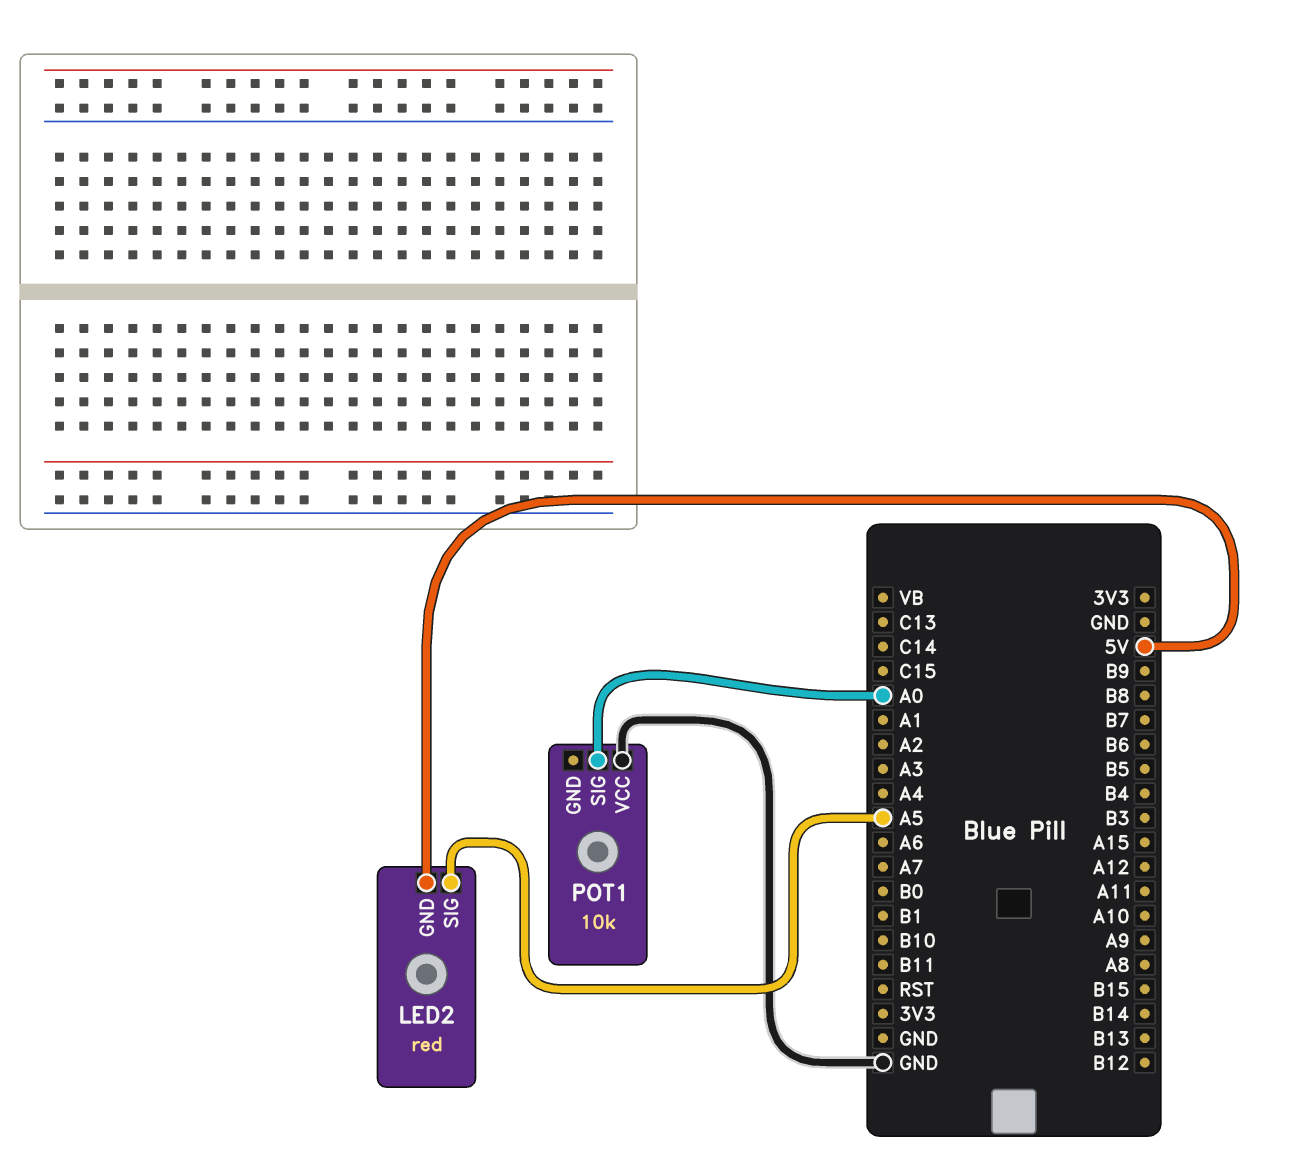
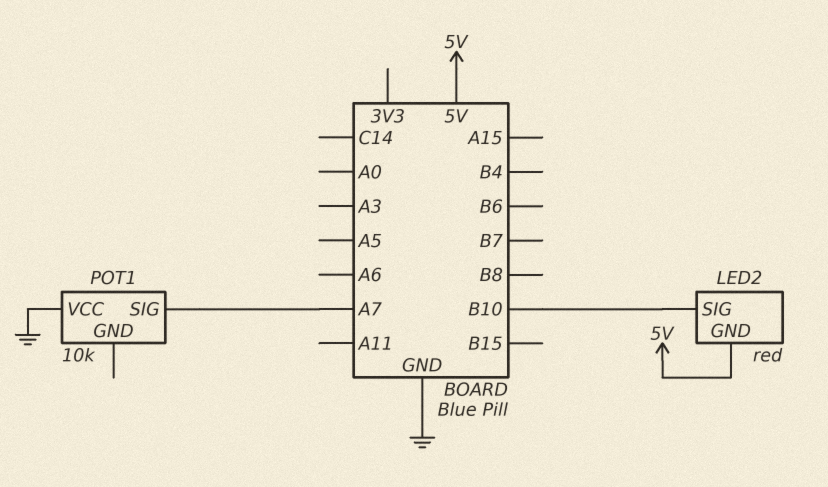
LED2 pin SIG: A5 -> B10
POT1 pin SIG: A0 -> A7

